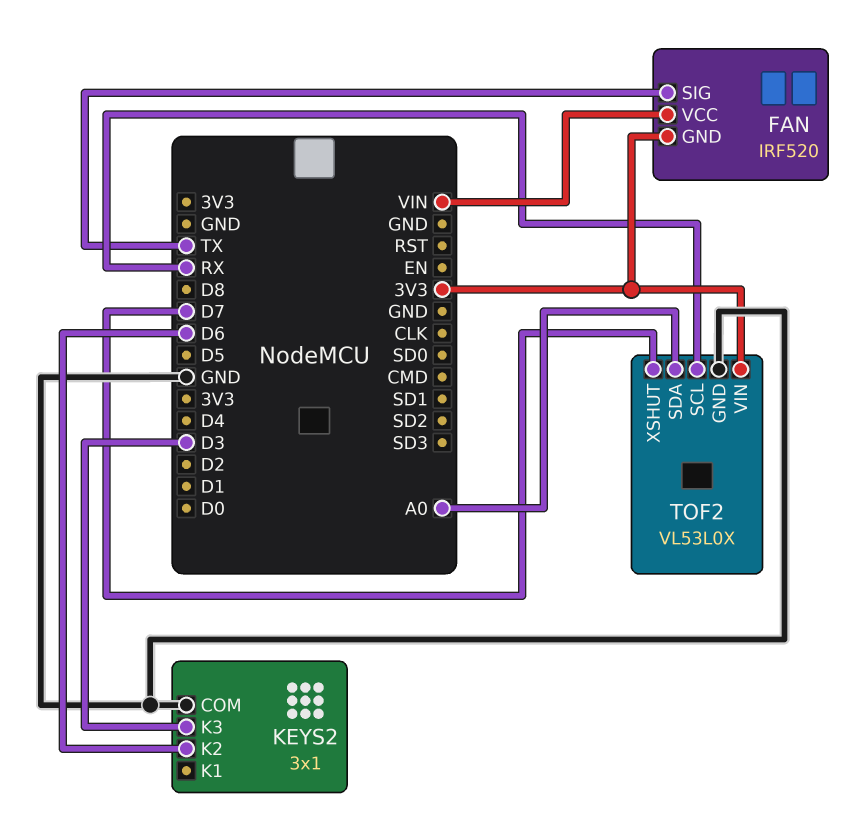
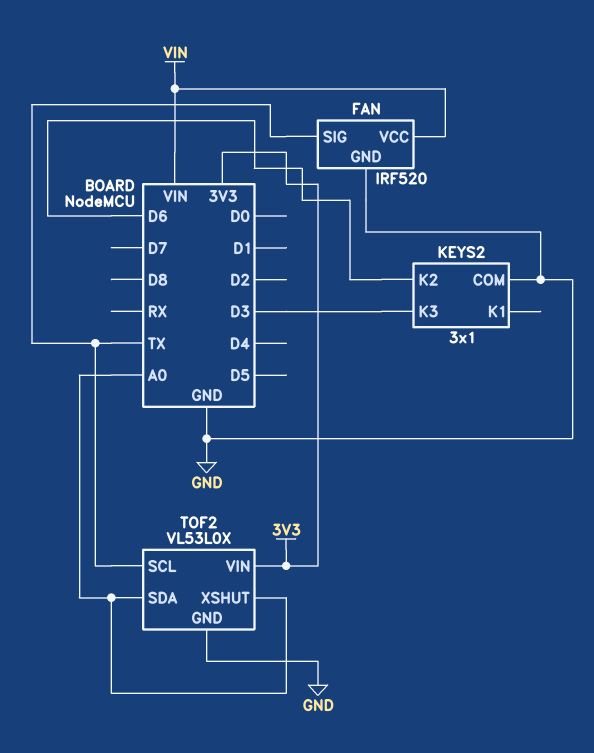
FAN pin GND: 3V3 -> GND
TOF2 pin SCL: RX -> TX
TOF2 pin XSHUT: D7 -> A0

